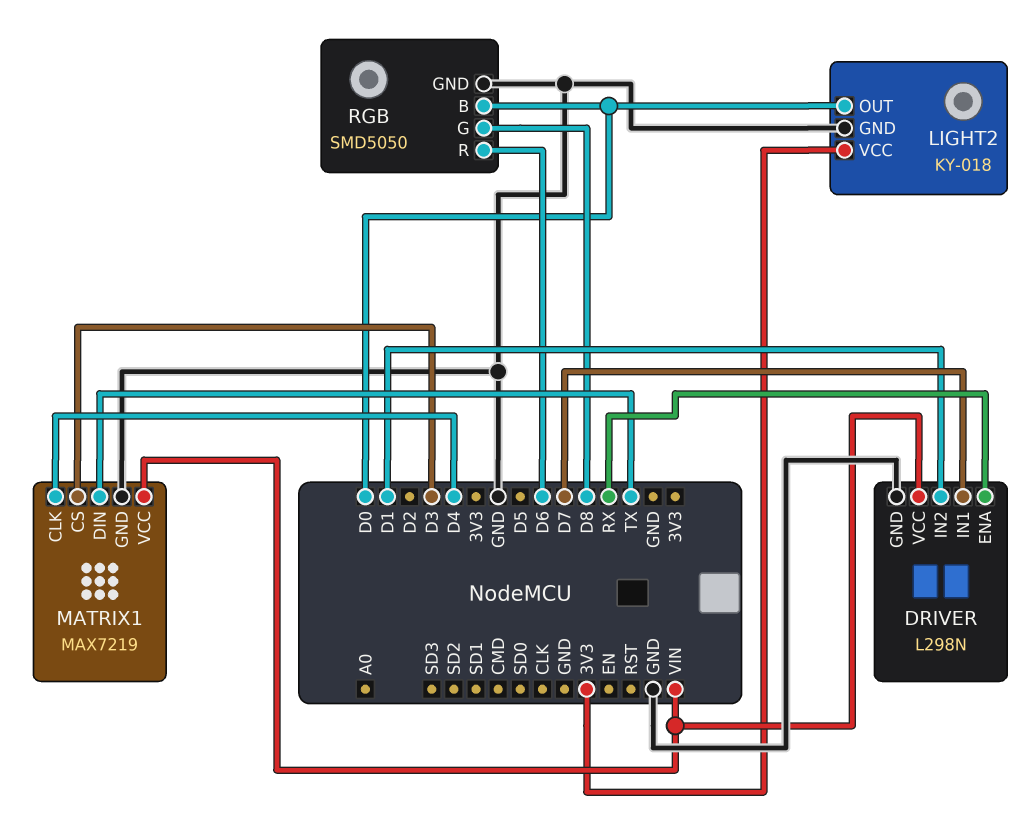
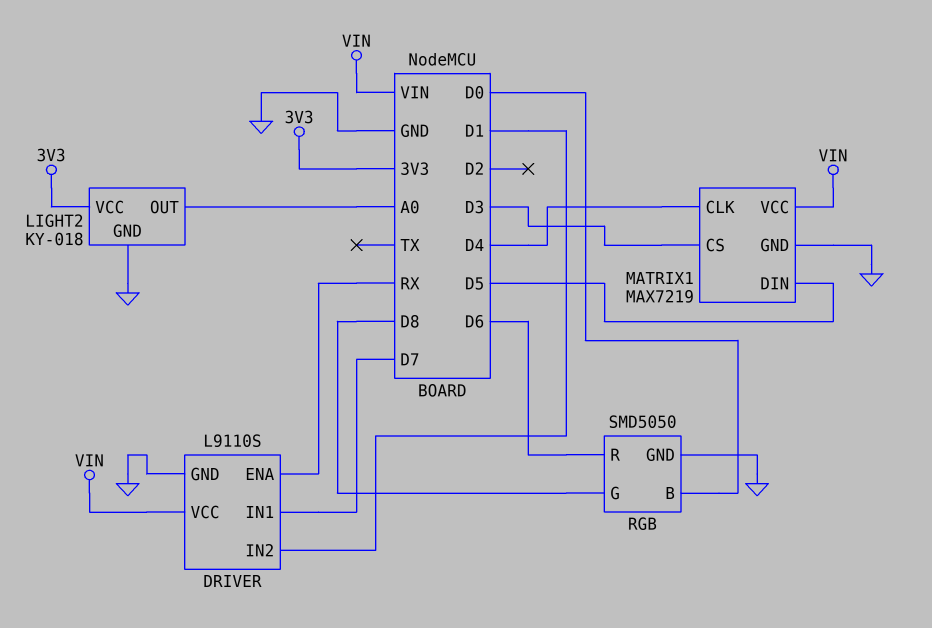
DRIVER: L298N -> L9110S
LIGHT2 pin OUT: D0 -> A0
MATRIX1 pin DIN: TX -> D5

